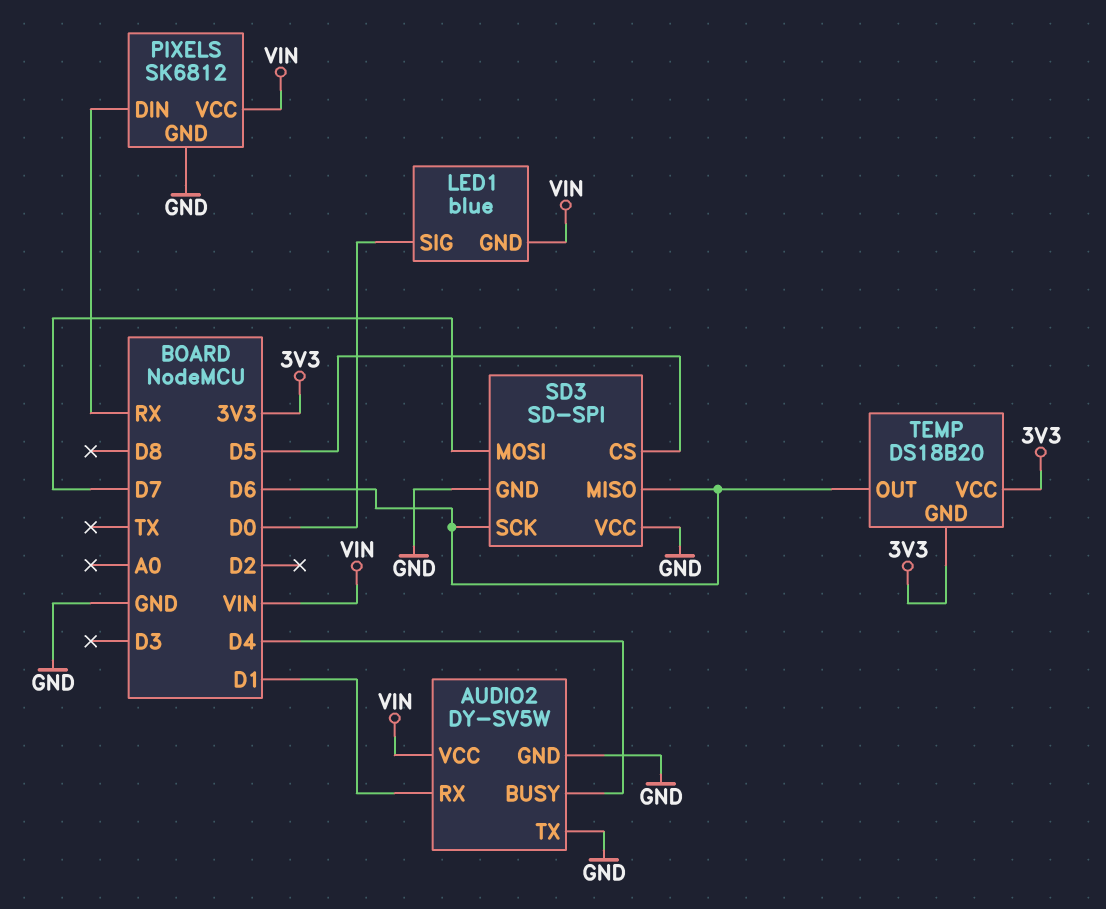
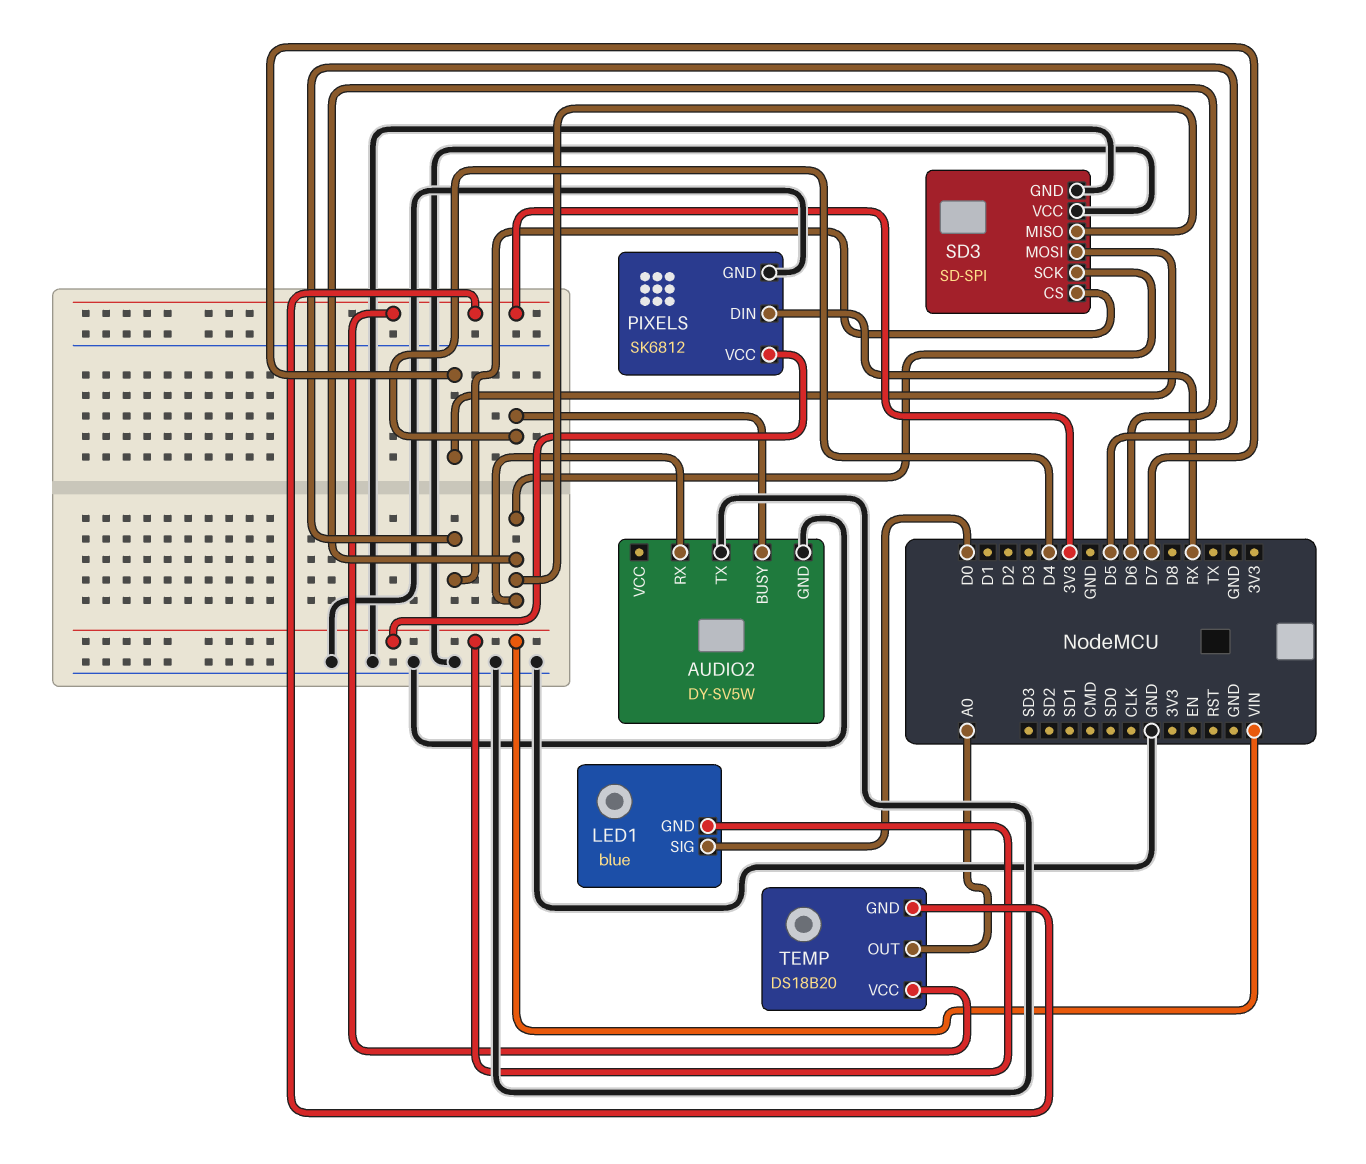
AUDIO2 pin RX: D1 -> D6
AUDIO2 pin VCC: VIN -> none
TEMP pin OUT: D6 -> A0

